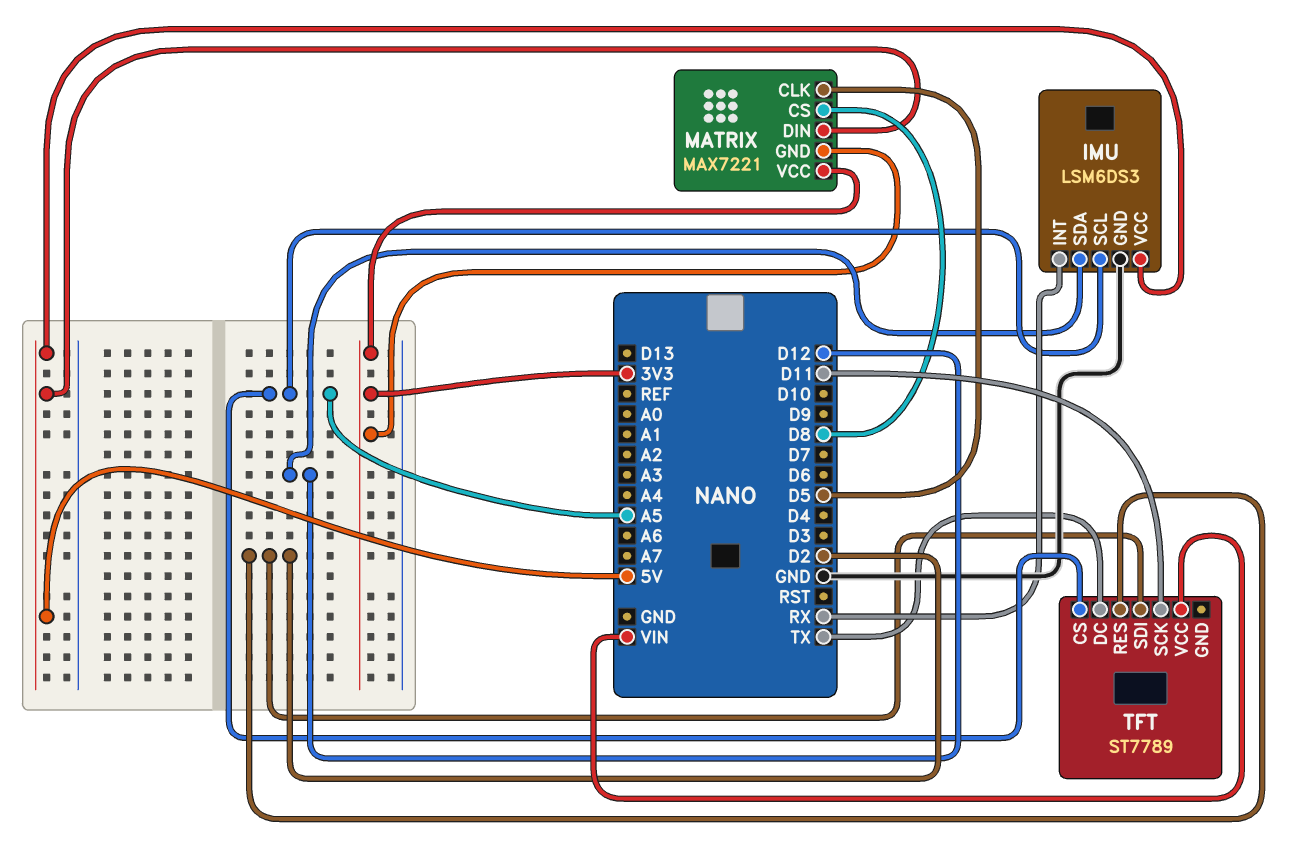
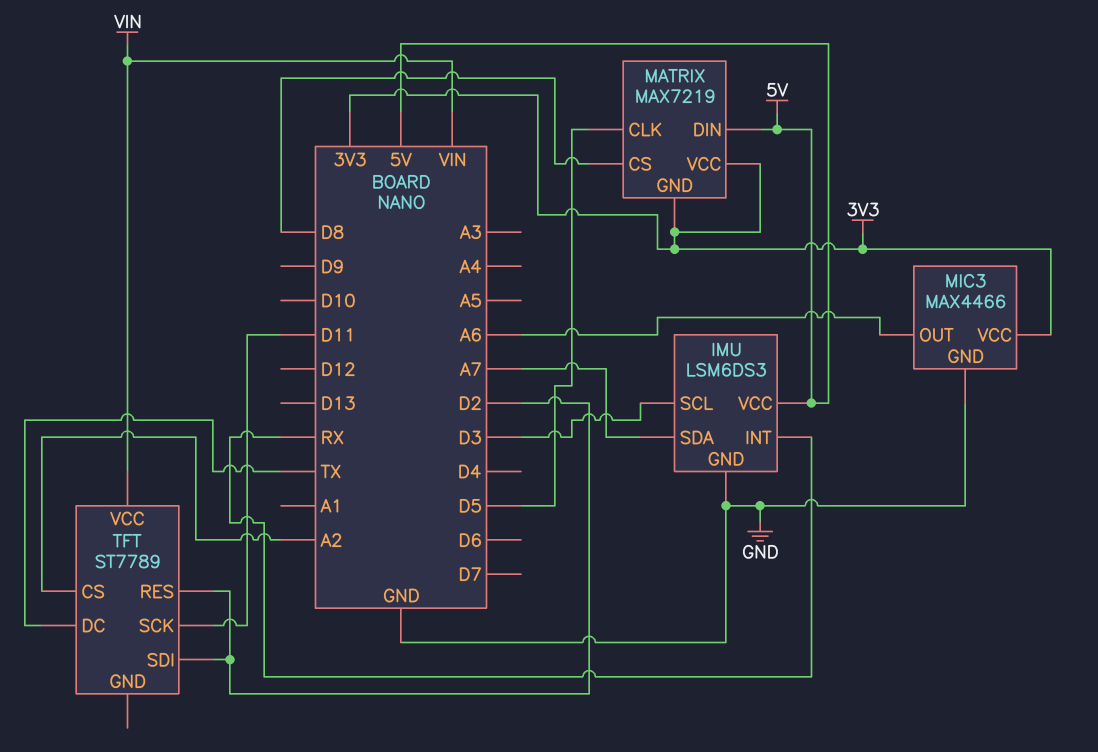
IMU pin SCL: A5 -> D3
IMU pin SDA: D12 -> A7
MATRIX: MAX7221 -> MAX7219
MIC3: none -> MAX4466
MIC3 pin GND: none -> GND
MIC3 pin OUT: none -> A6
MIC3 pin VCC: none -> 3V3
TFT pin CS: A5 -> A2

